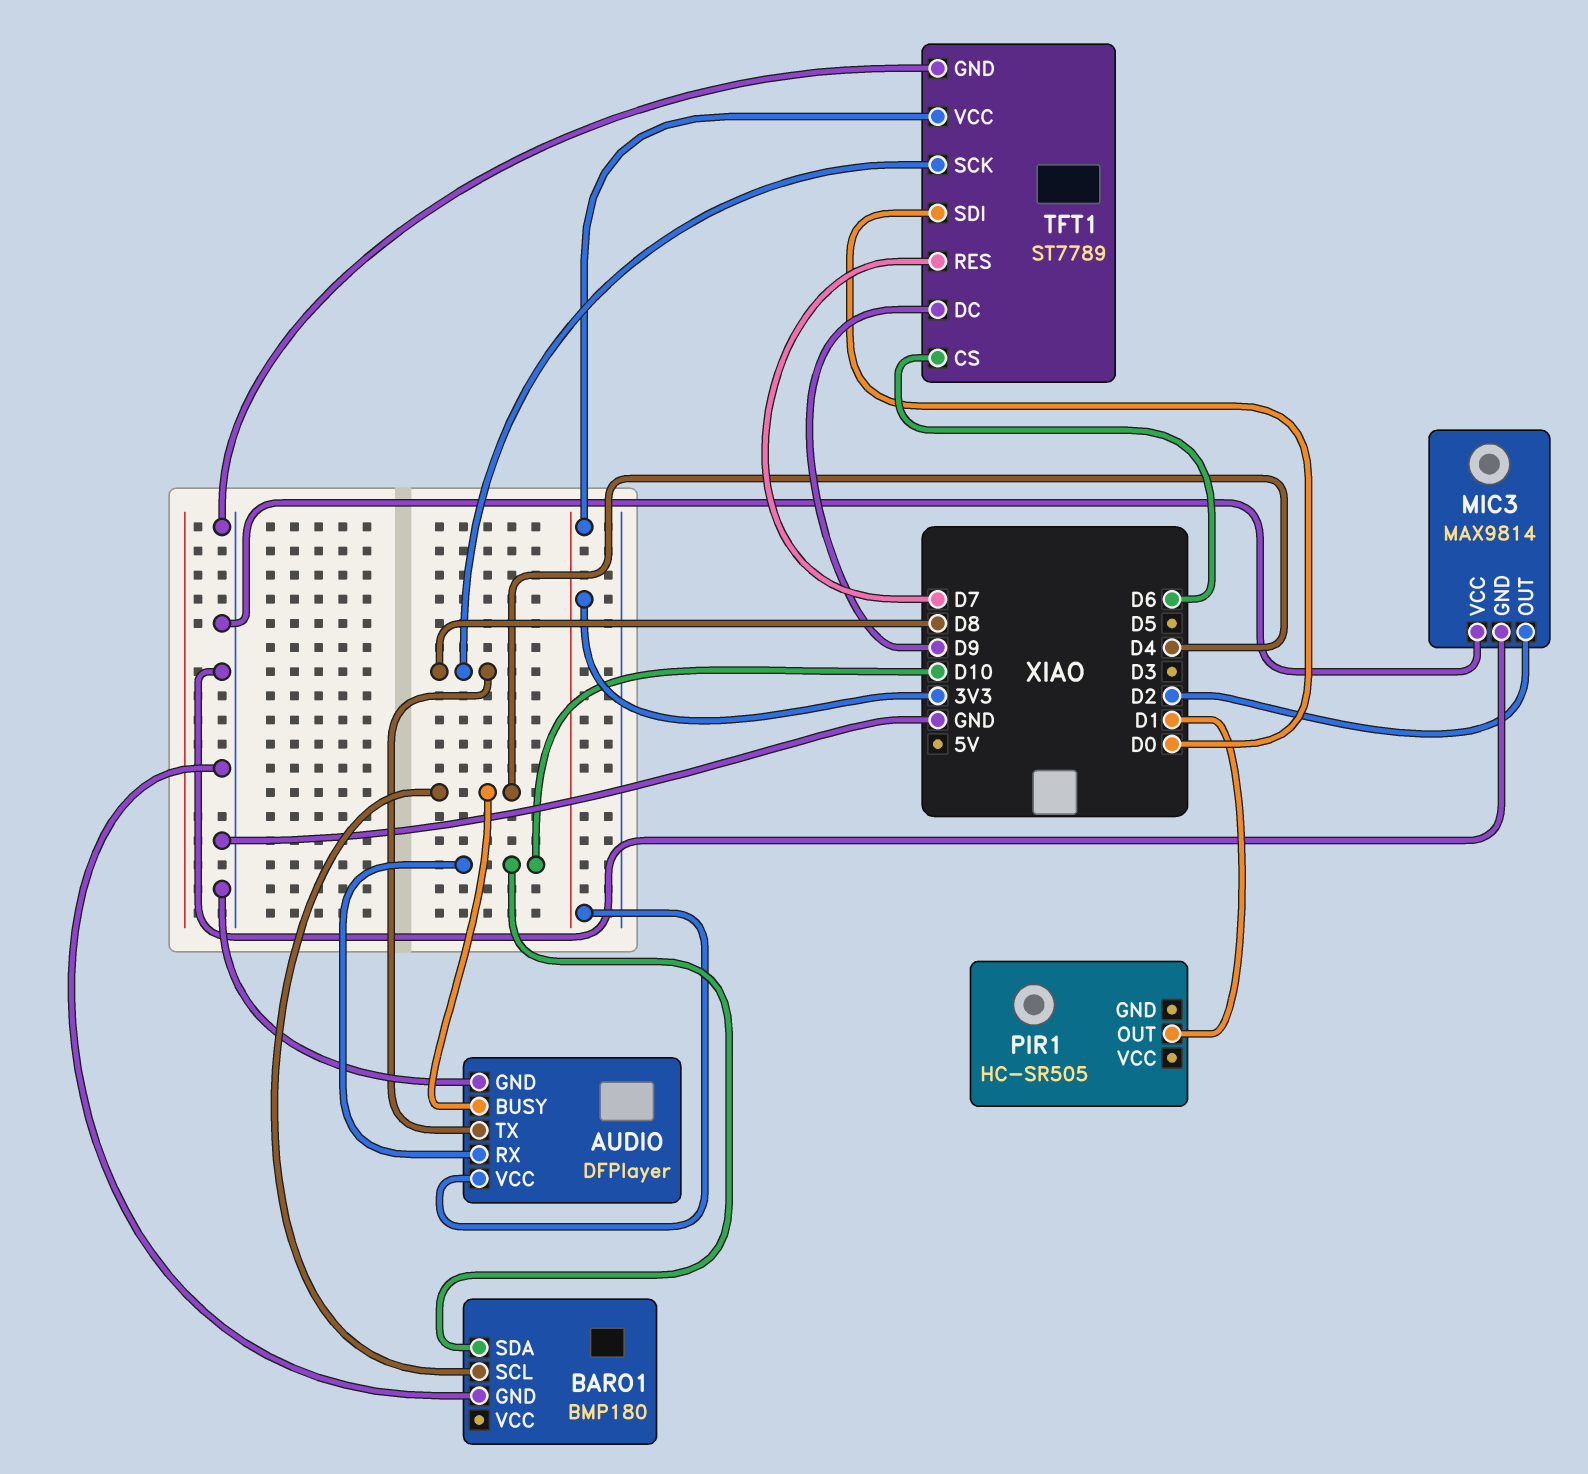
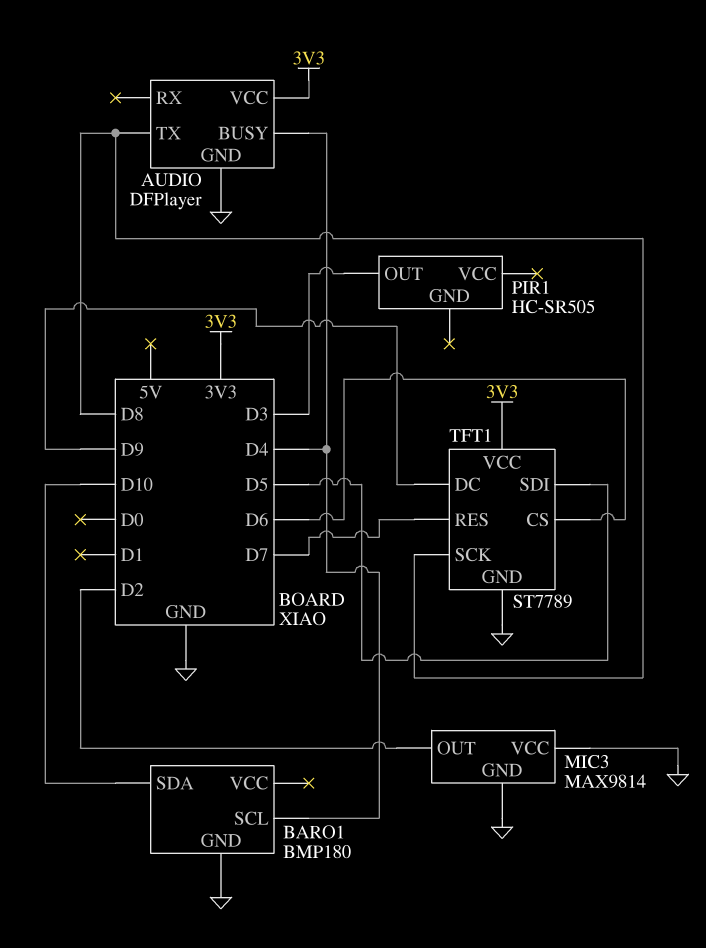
AUDIO pin RX: D10 -> none
PIR1 pin OUT: D1 -> D3
TFT1 pin SDI: D0 -> D5

